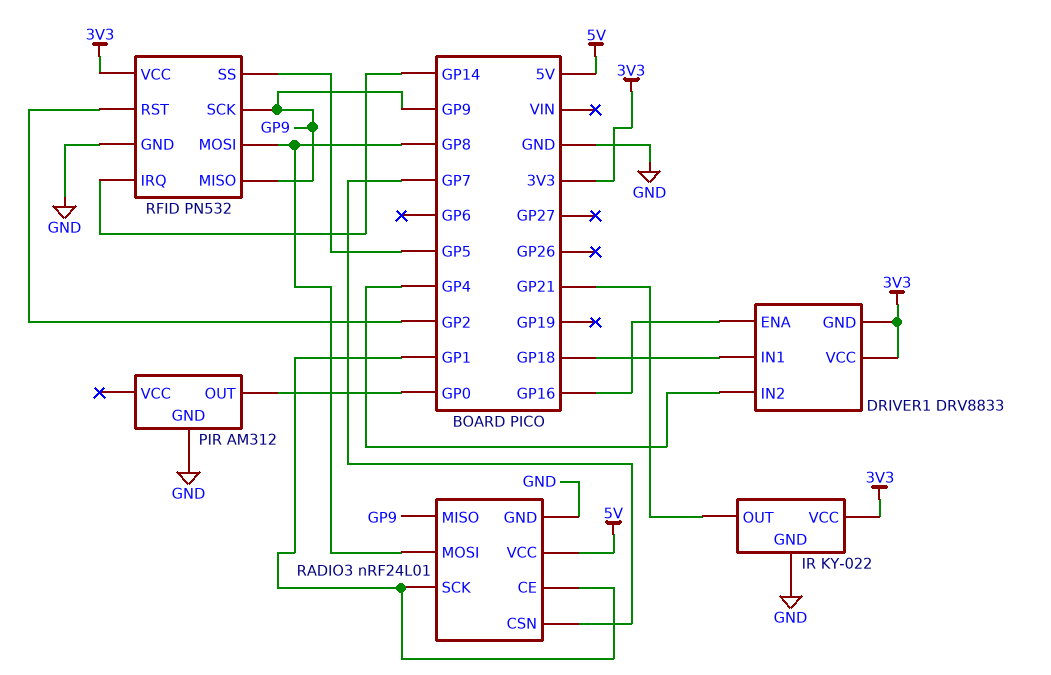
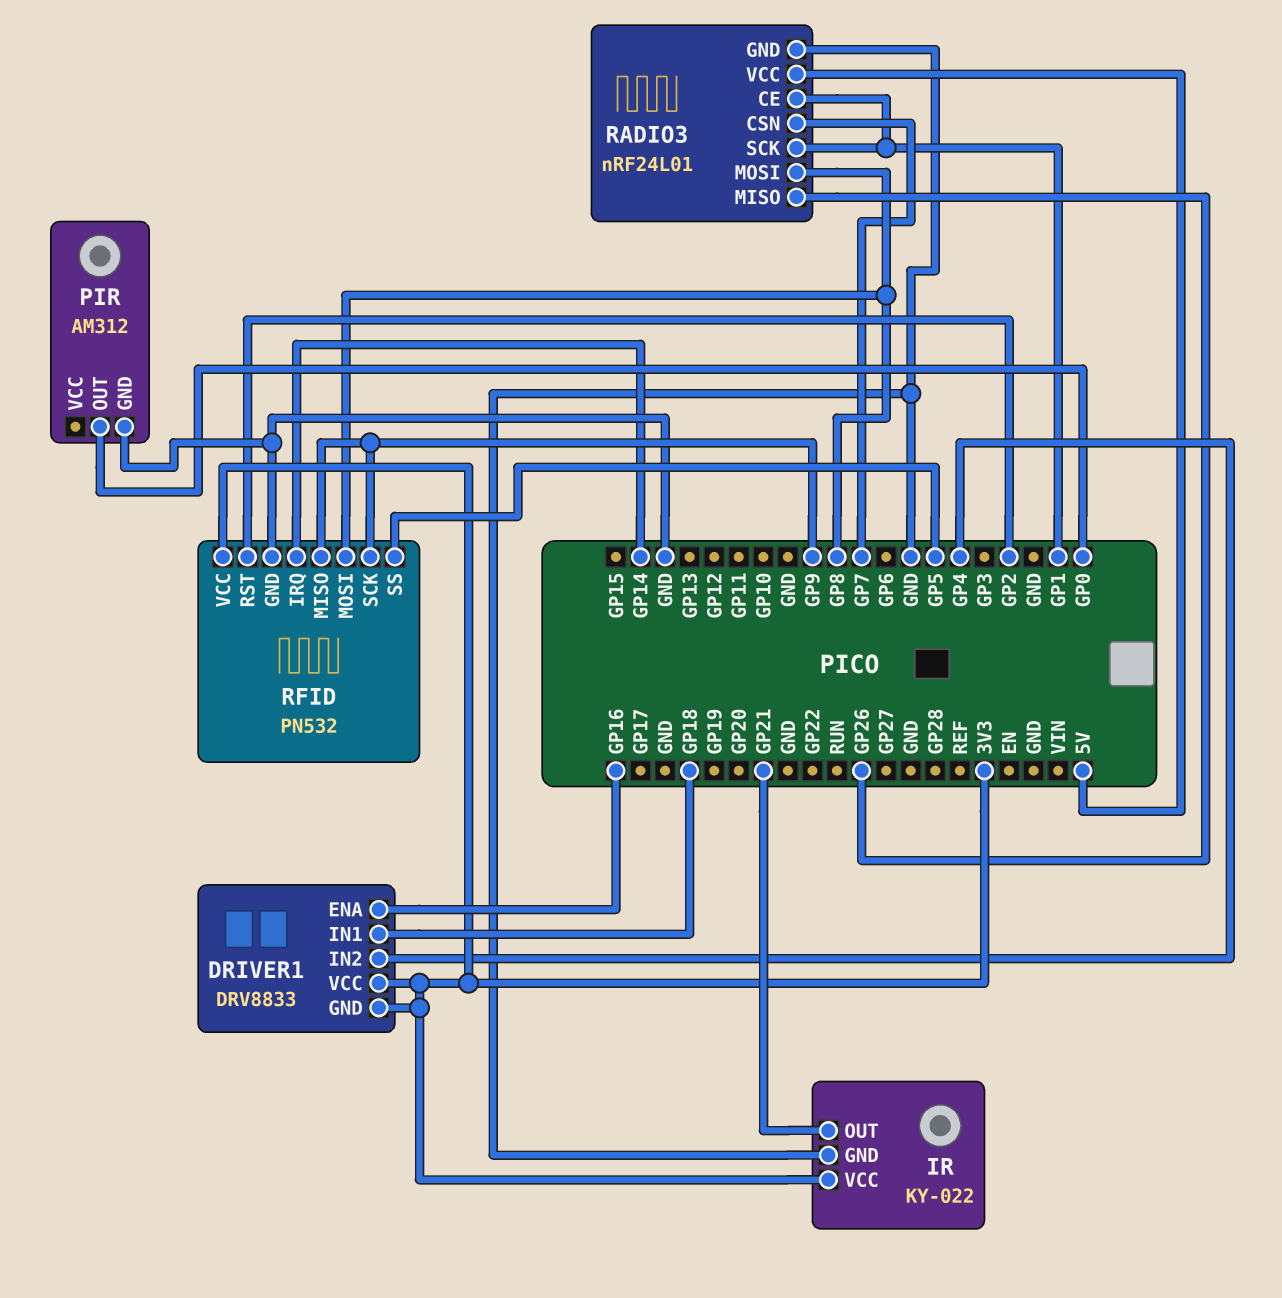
RADIO3 pin MISO: GP9 -> GP26

